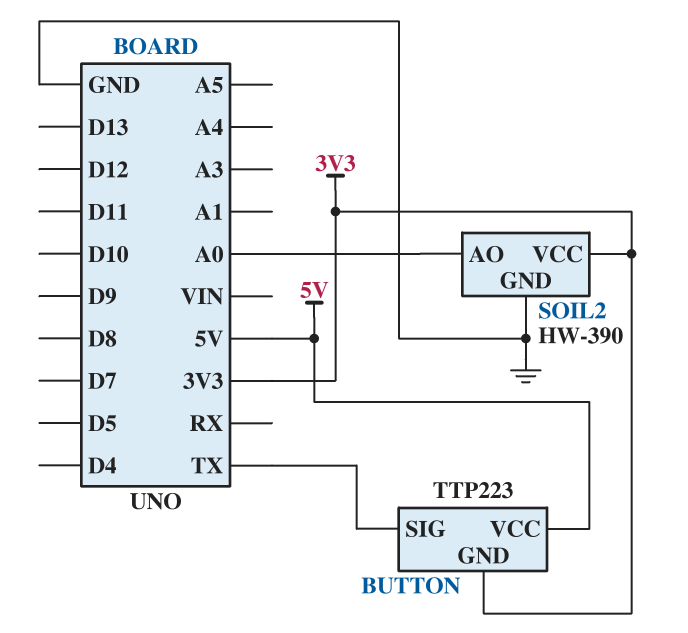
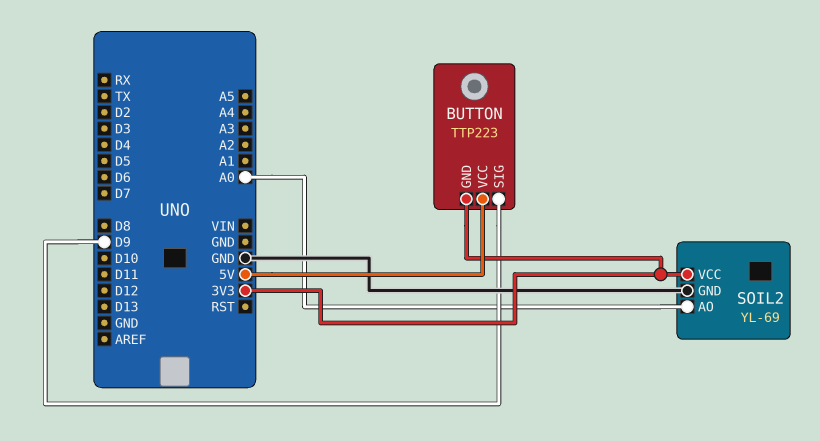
BUTTON pin SIG: TX -> D9
SOIL2: HW-390 -> YL-69

